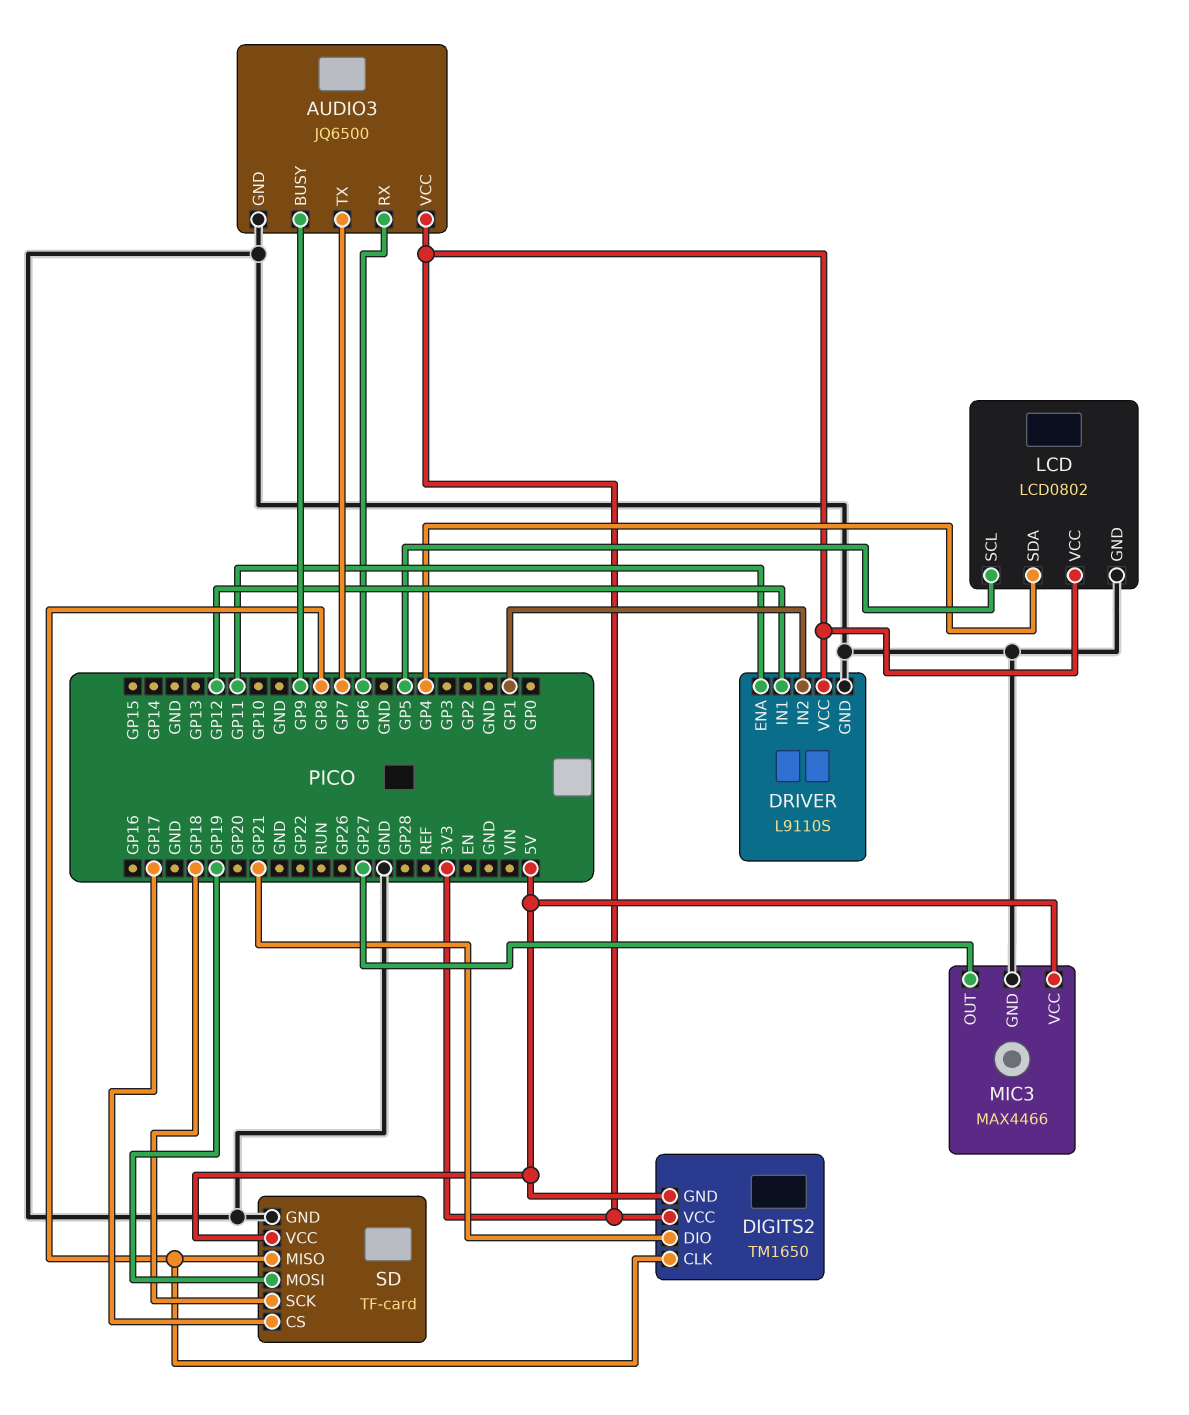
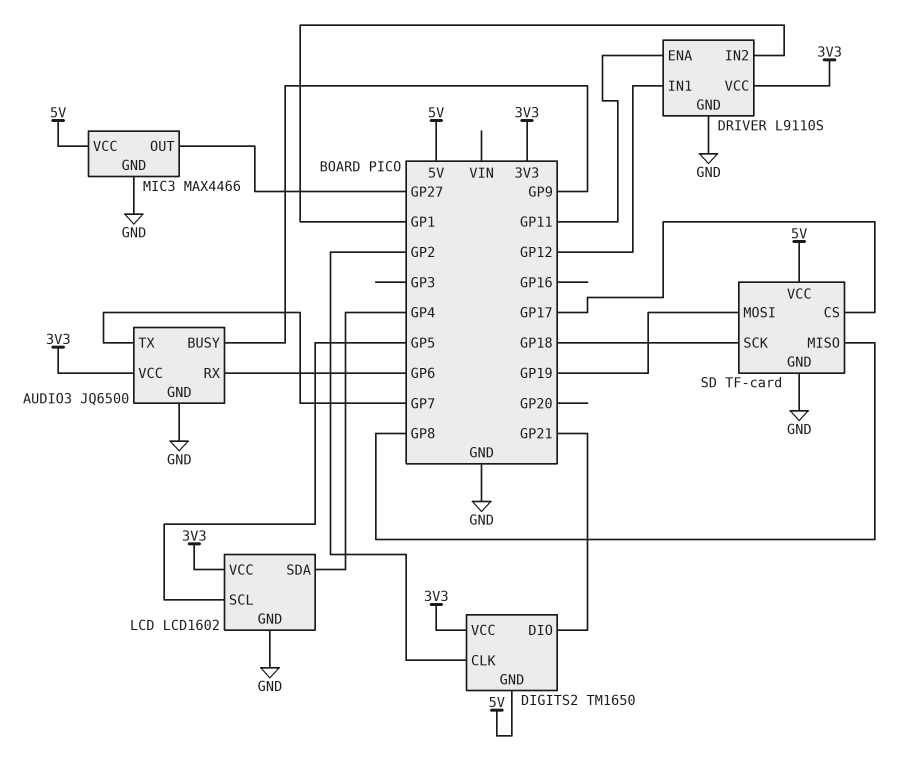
DIGITS2 pin CLK: GP8 -> GP2
LCD: LCD0802 -> LCD1602

